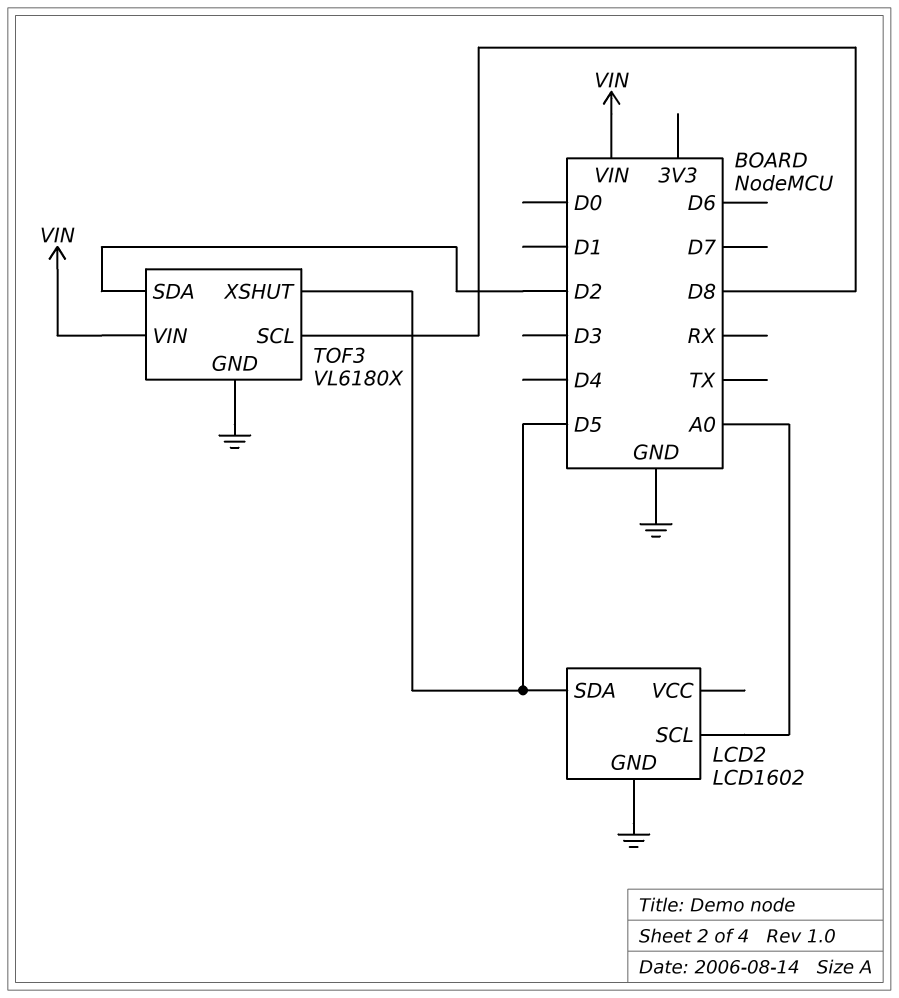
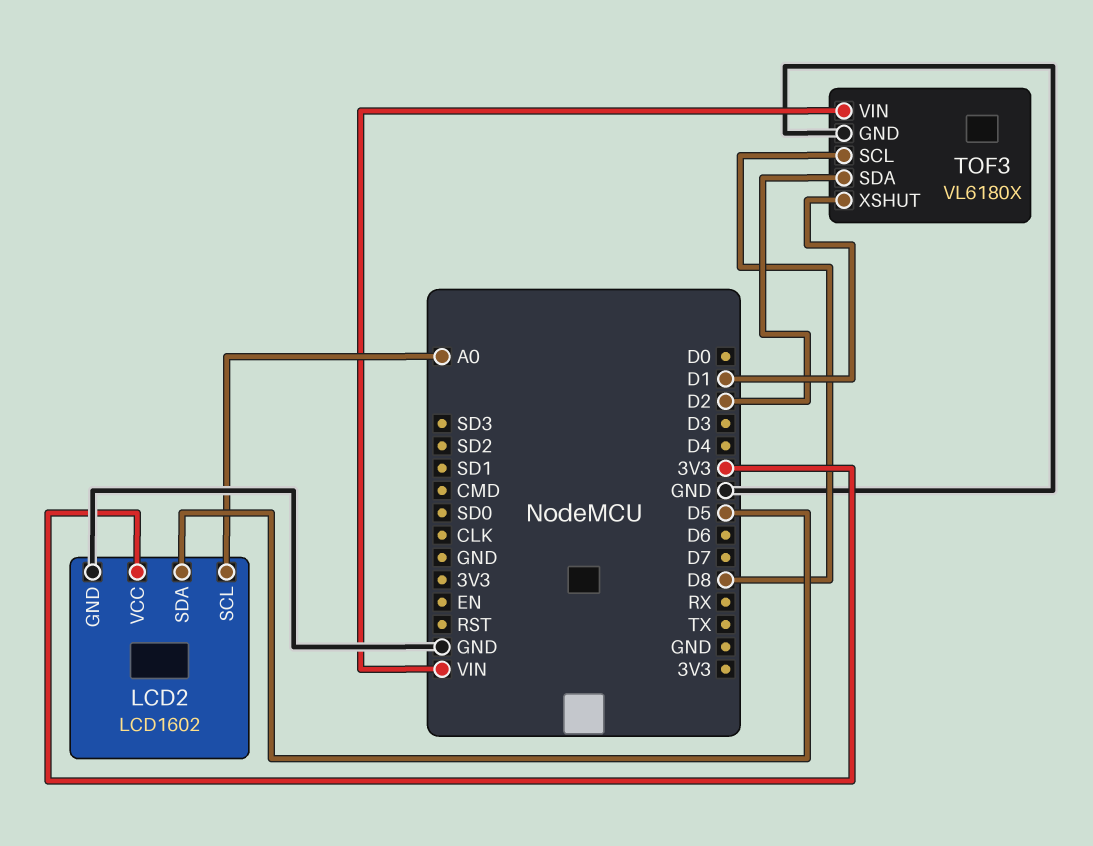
LCD2 pin VCC: none -> 3V3
TOF3 pin XSHUT: D5 -> D1

